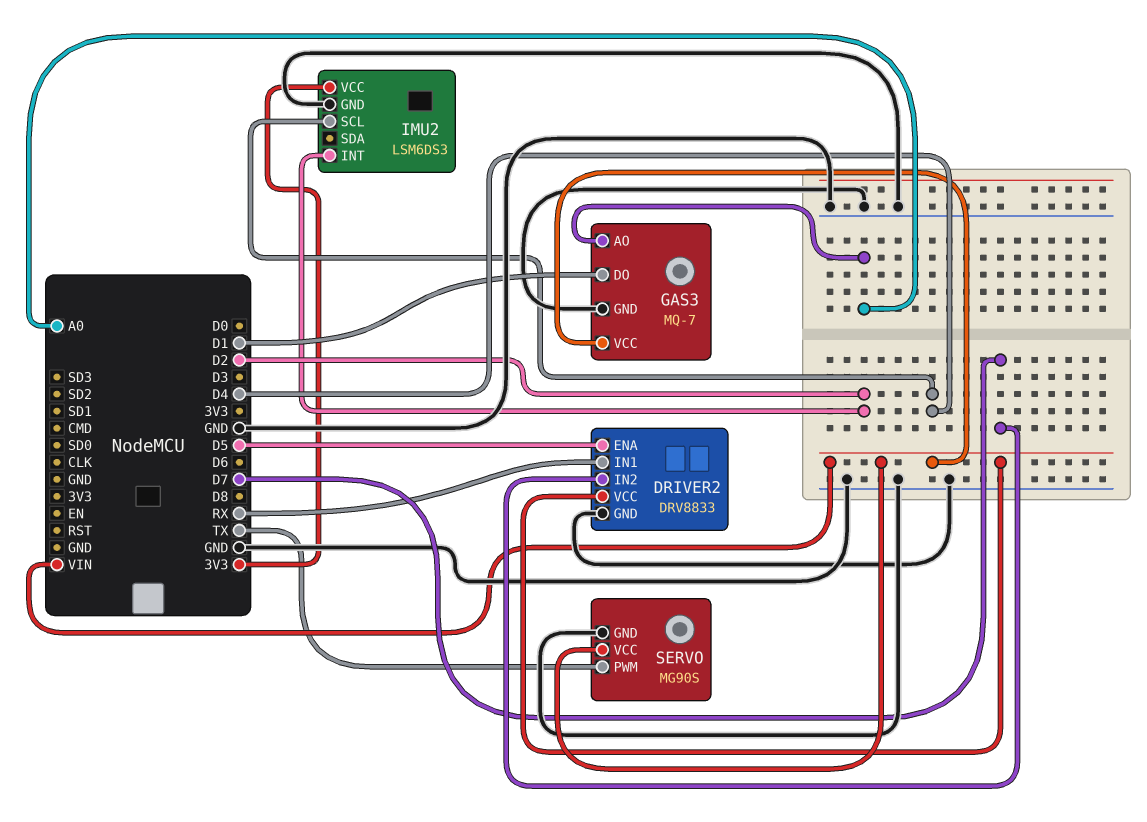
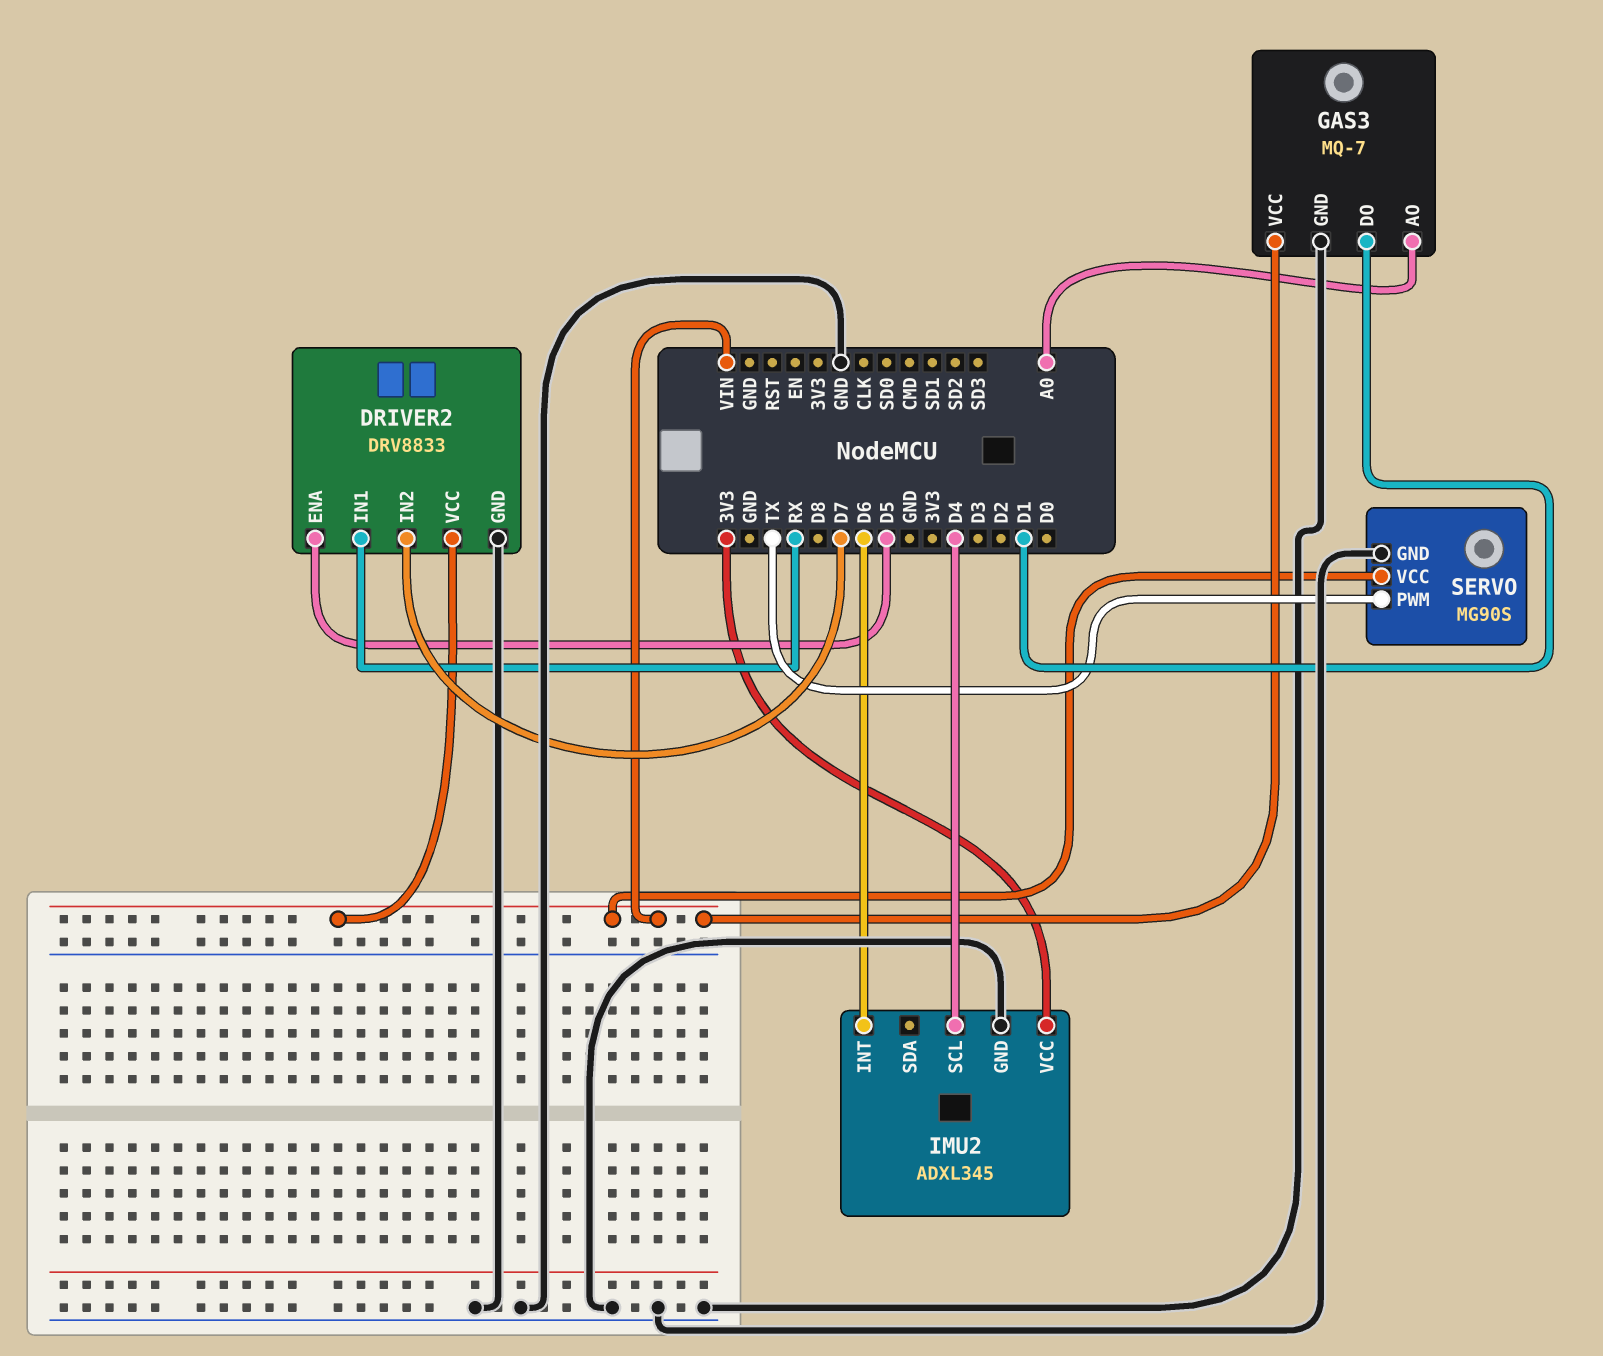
IMU2: LSM6DS3 -> ADXL345
IMU2 pin INT: D2 -> D6

